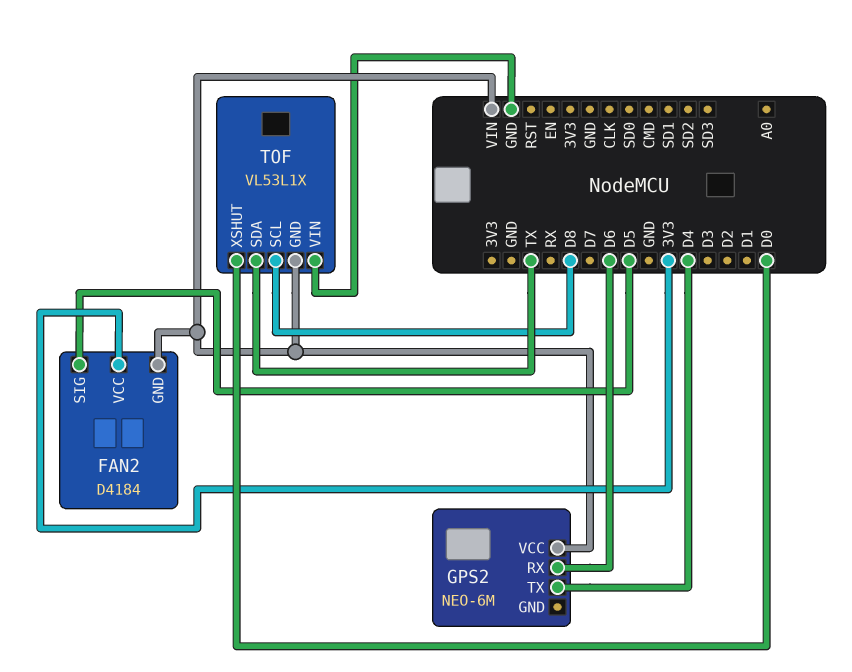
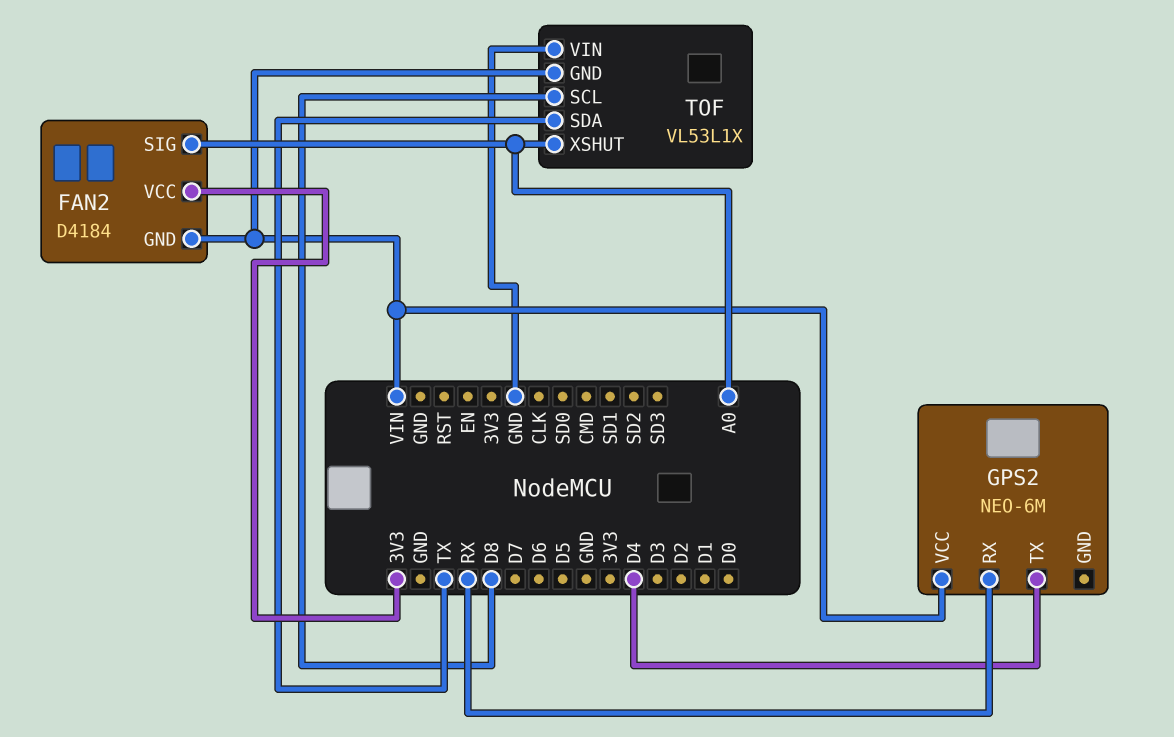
FAN2 pin SIG: D5 -> A0
GPS2 pin RX: D6 -> RX
TOF pin XSHUT: D0 -> A0

